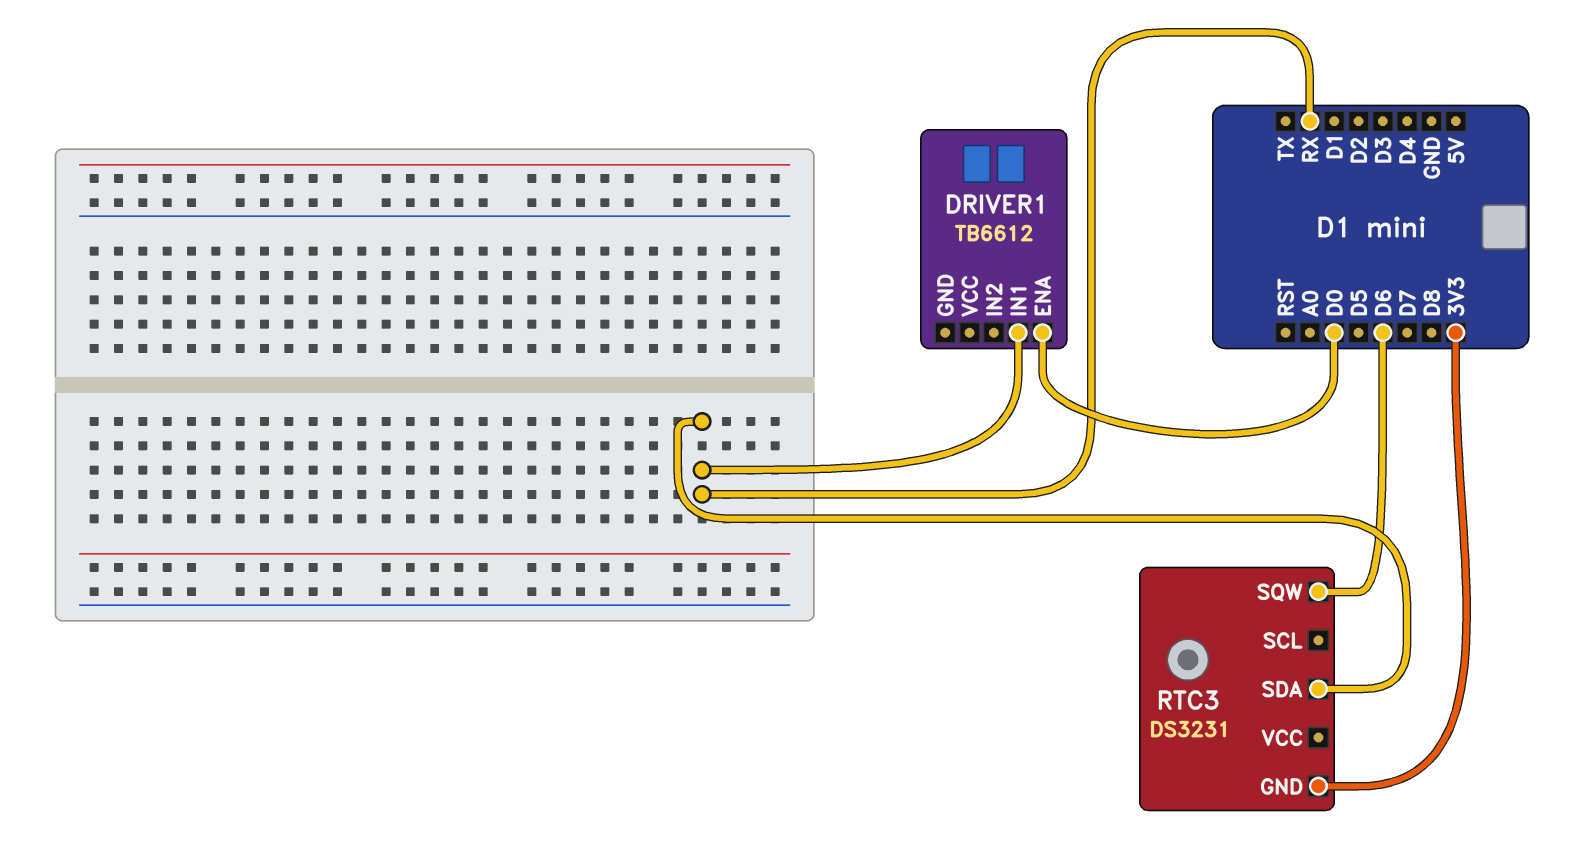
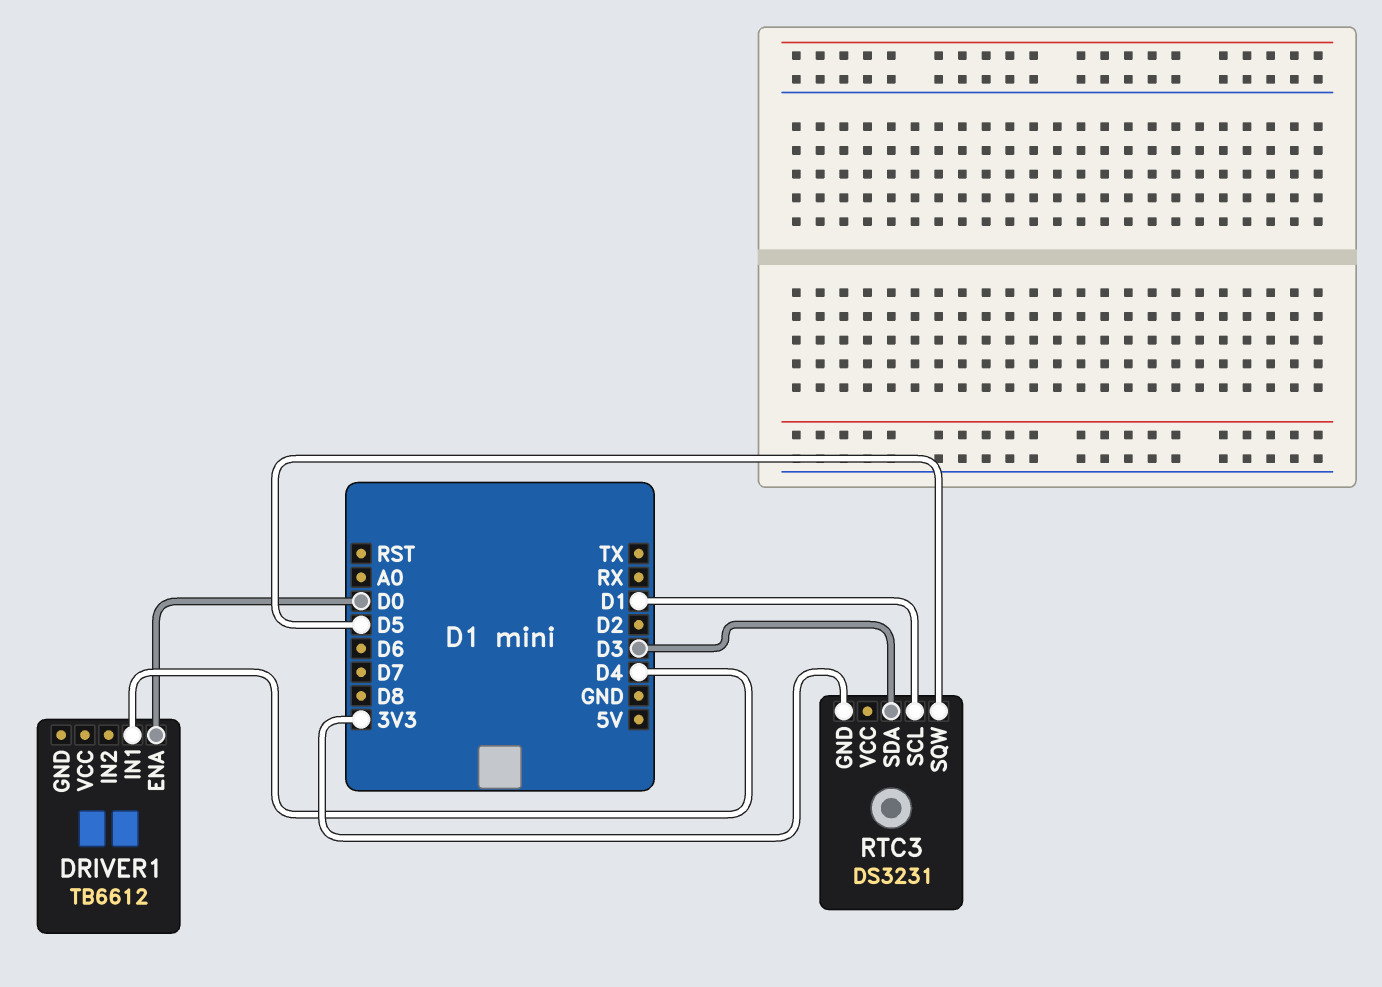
DRIVER1 pin IN1: RX -> D4
RTC3 pin SCL: none -> D1
RTC3 pin SDA: RX -> D3
RTC3 pin SQW: D6 -> D5

